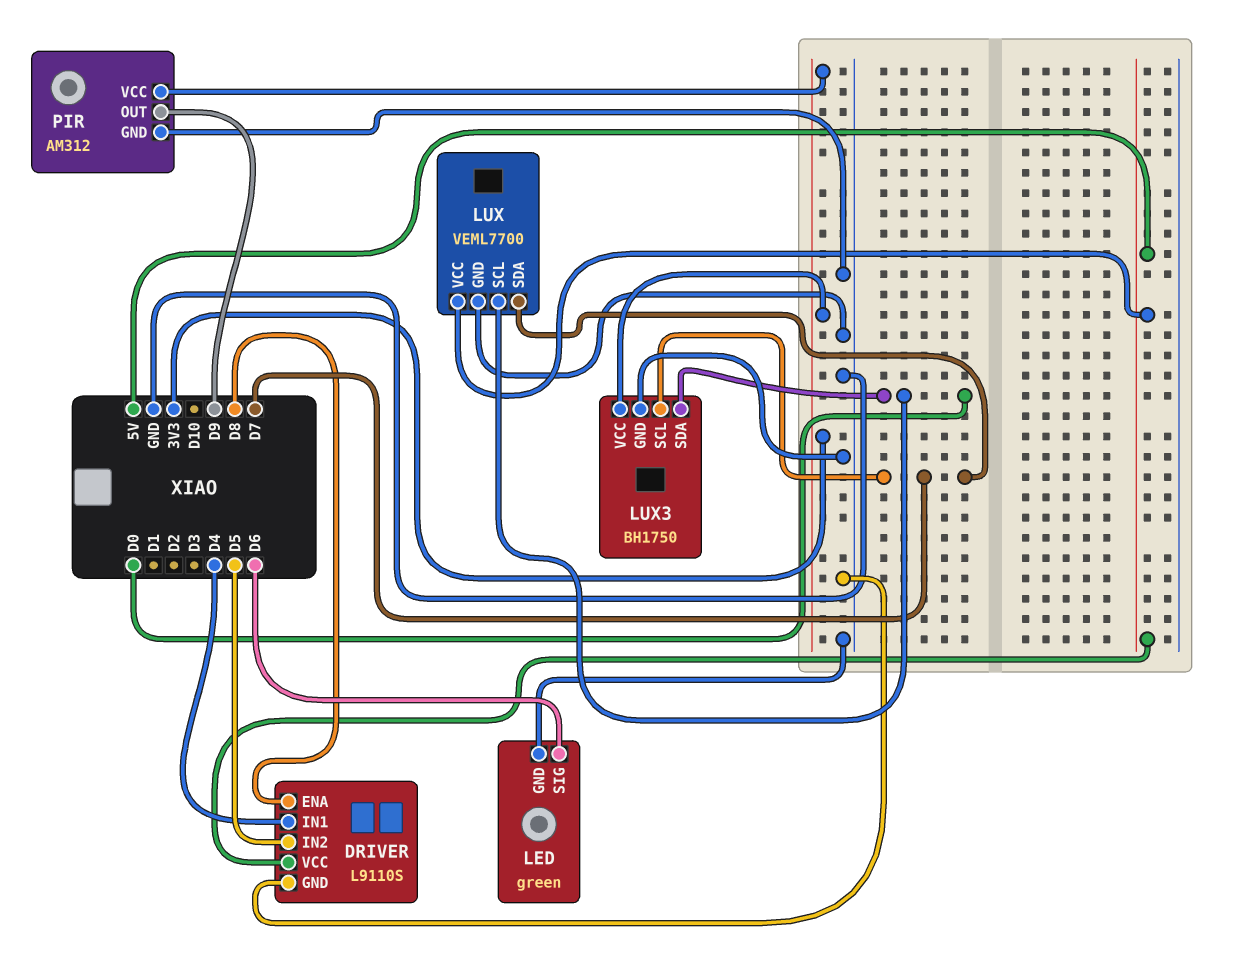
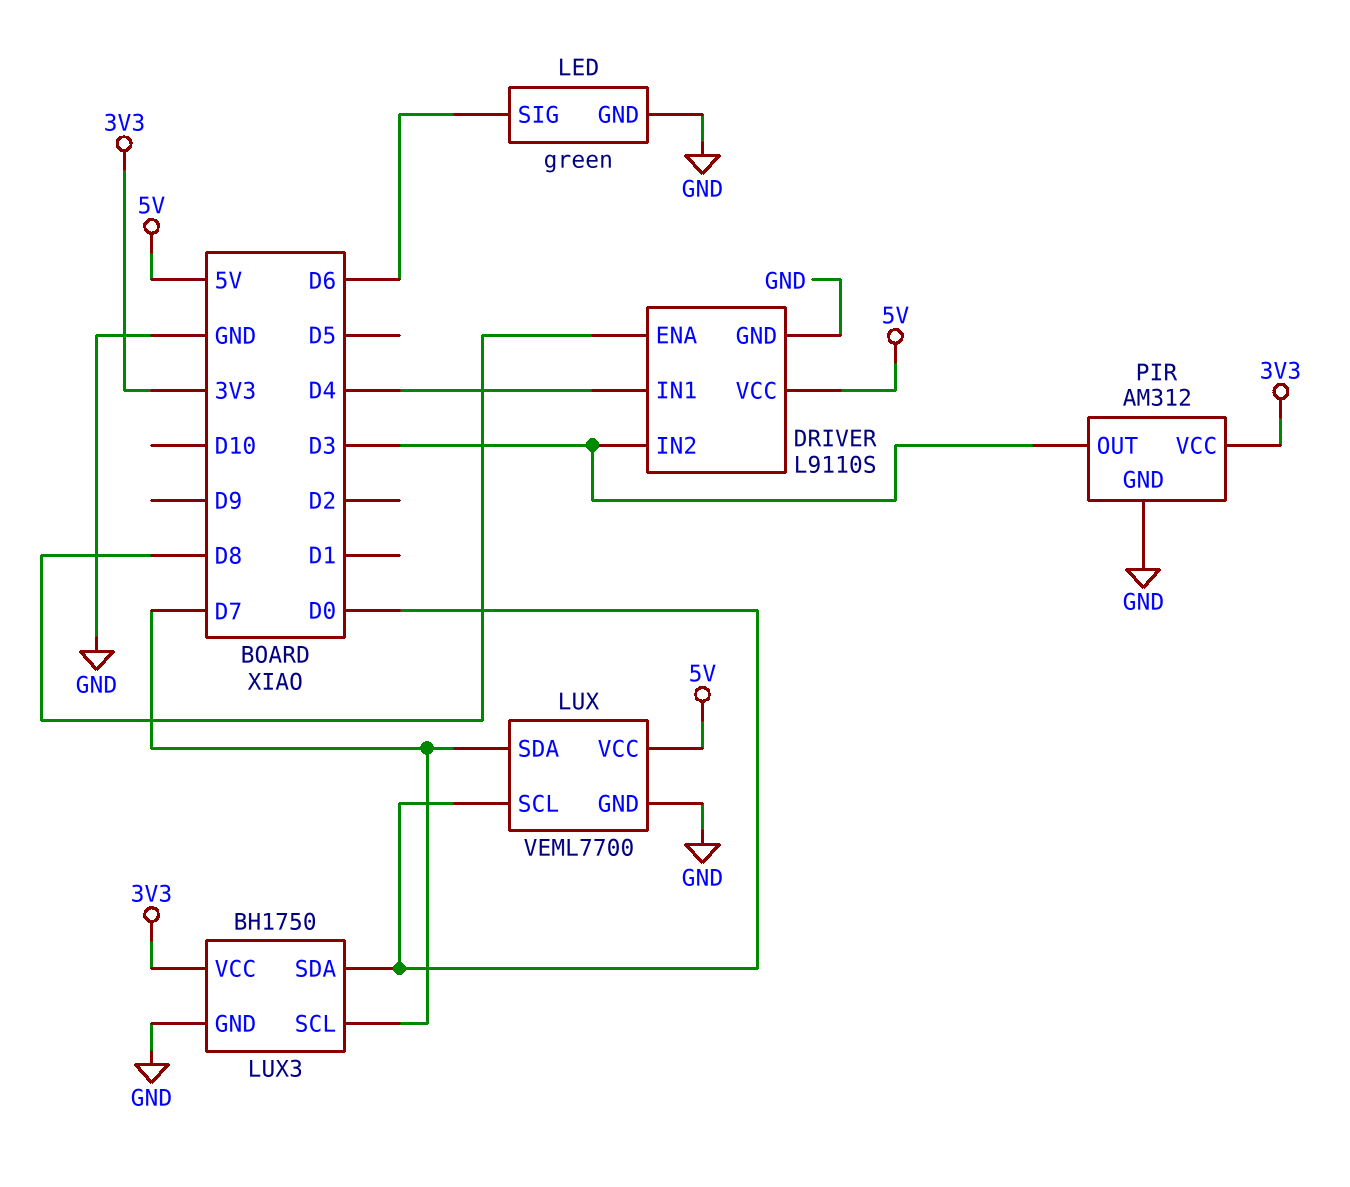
DRIVER pin IN2: D5 -> D3
PIR pin OUT: D9 -> D3

